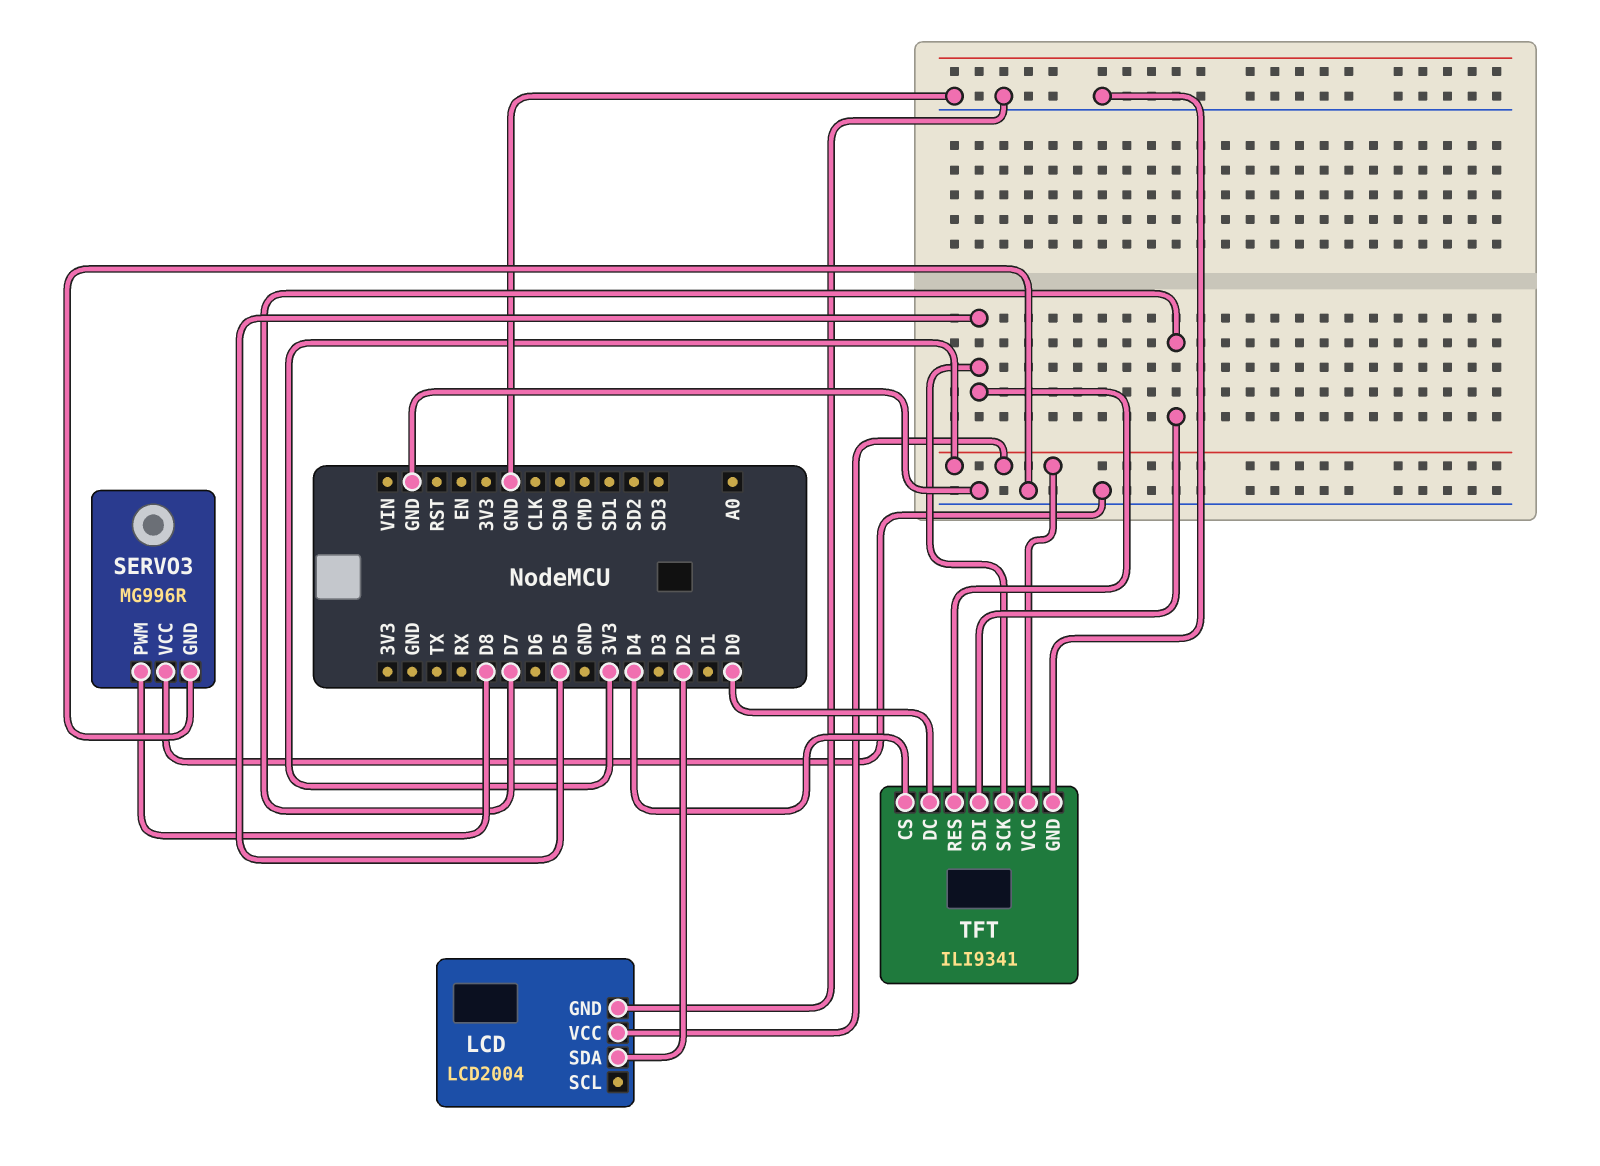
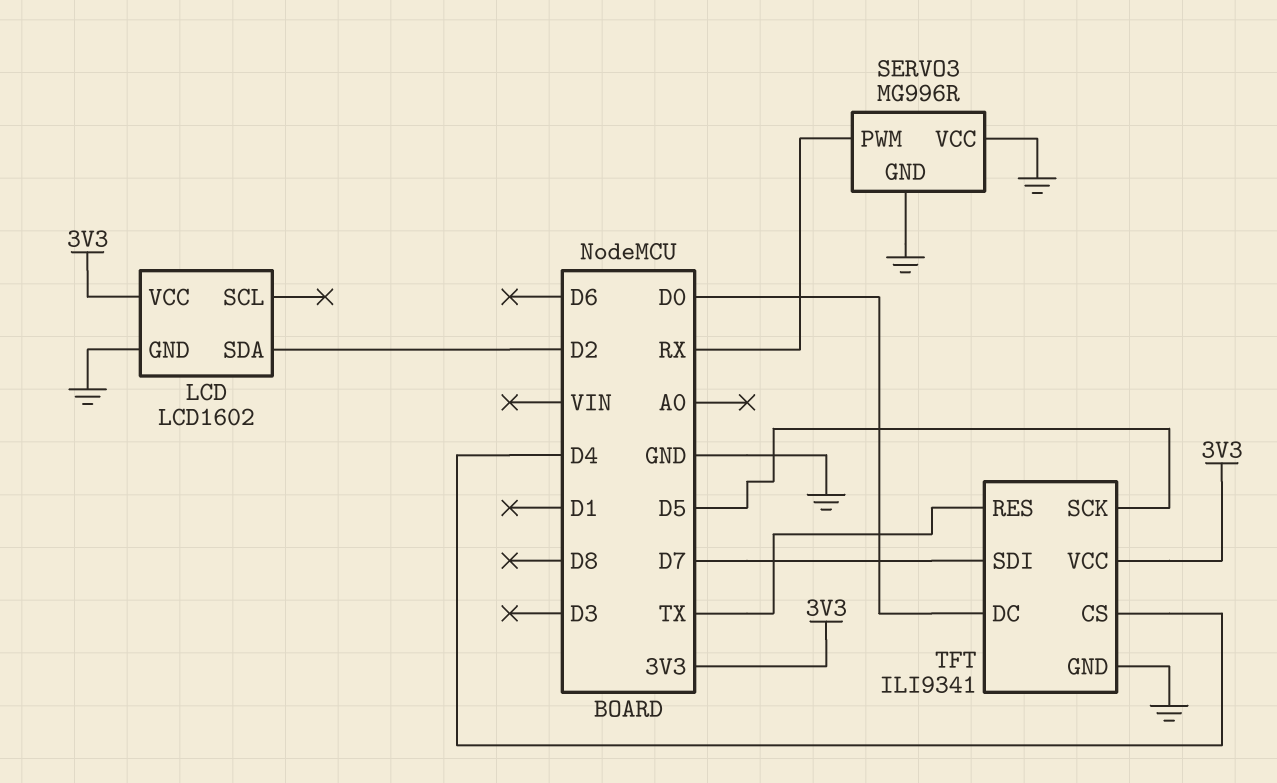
LCD: LCD2004 -> LCD1602
SERVO3 pin PWM: D8 -> RX
TFT pin RES: D5 -> TX

